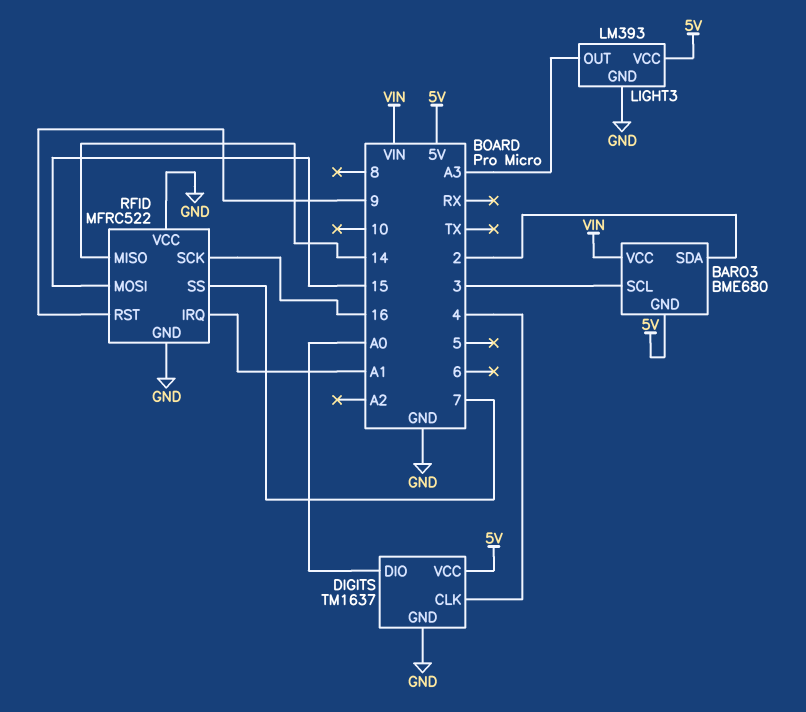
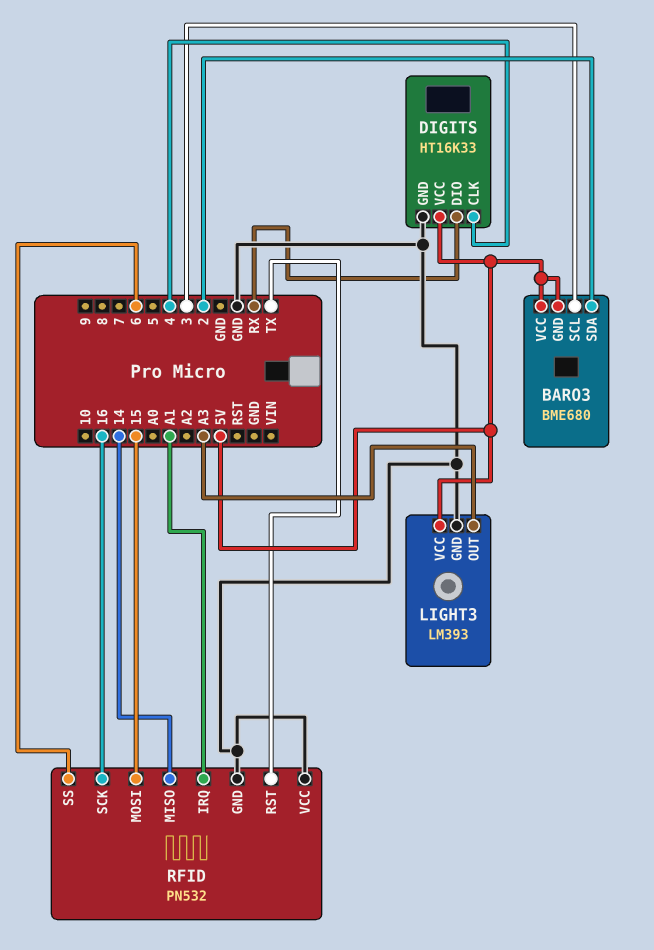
BARO3 pin VCC: VIN -> 5V
DIGITS: TM1637 -> HT16K33
DIGITS pin DIO: A0 -> RX
RFID: MFRC522 -> PN532
RFID pin RST: 9 -> TX
RFID pin SS: 7 -> 6

